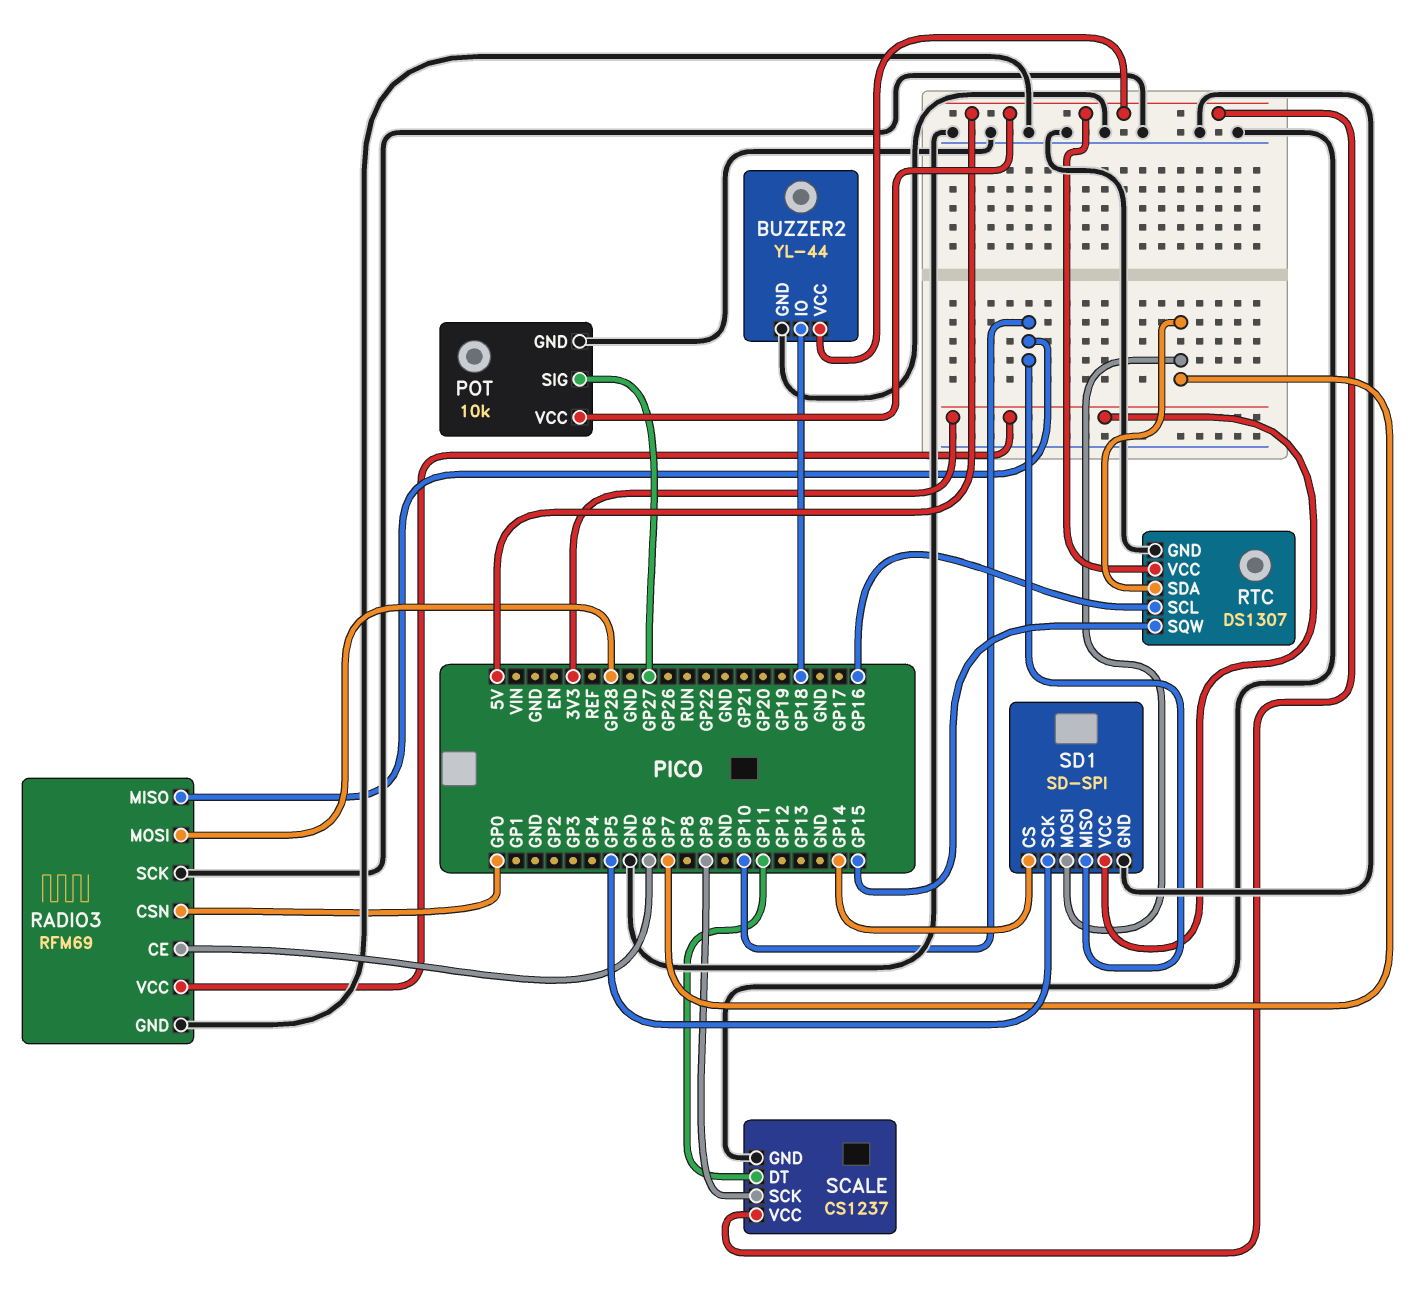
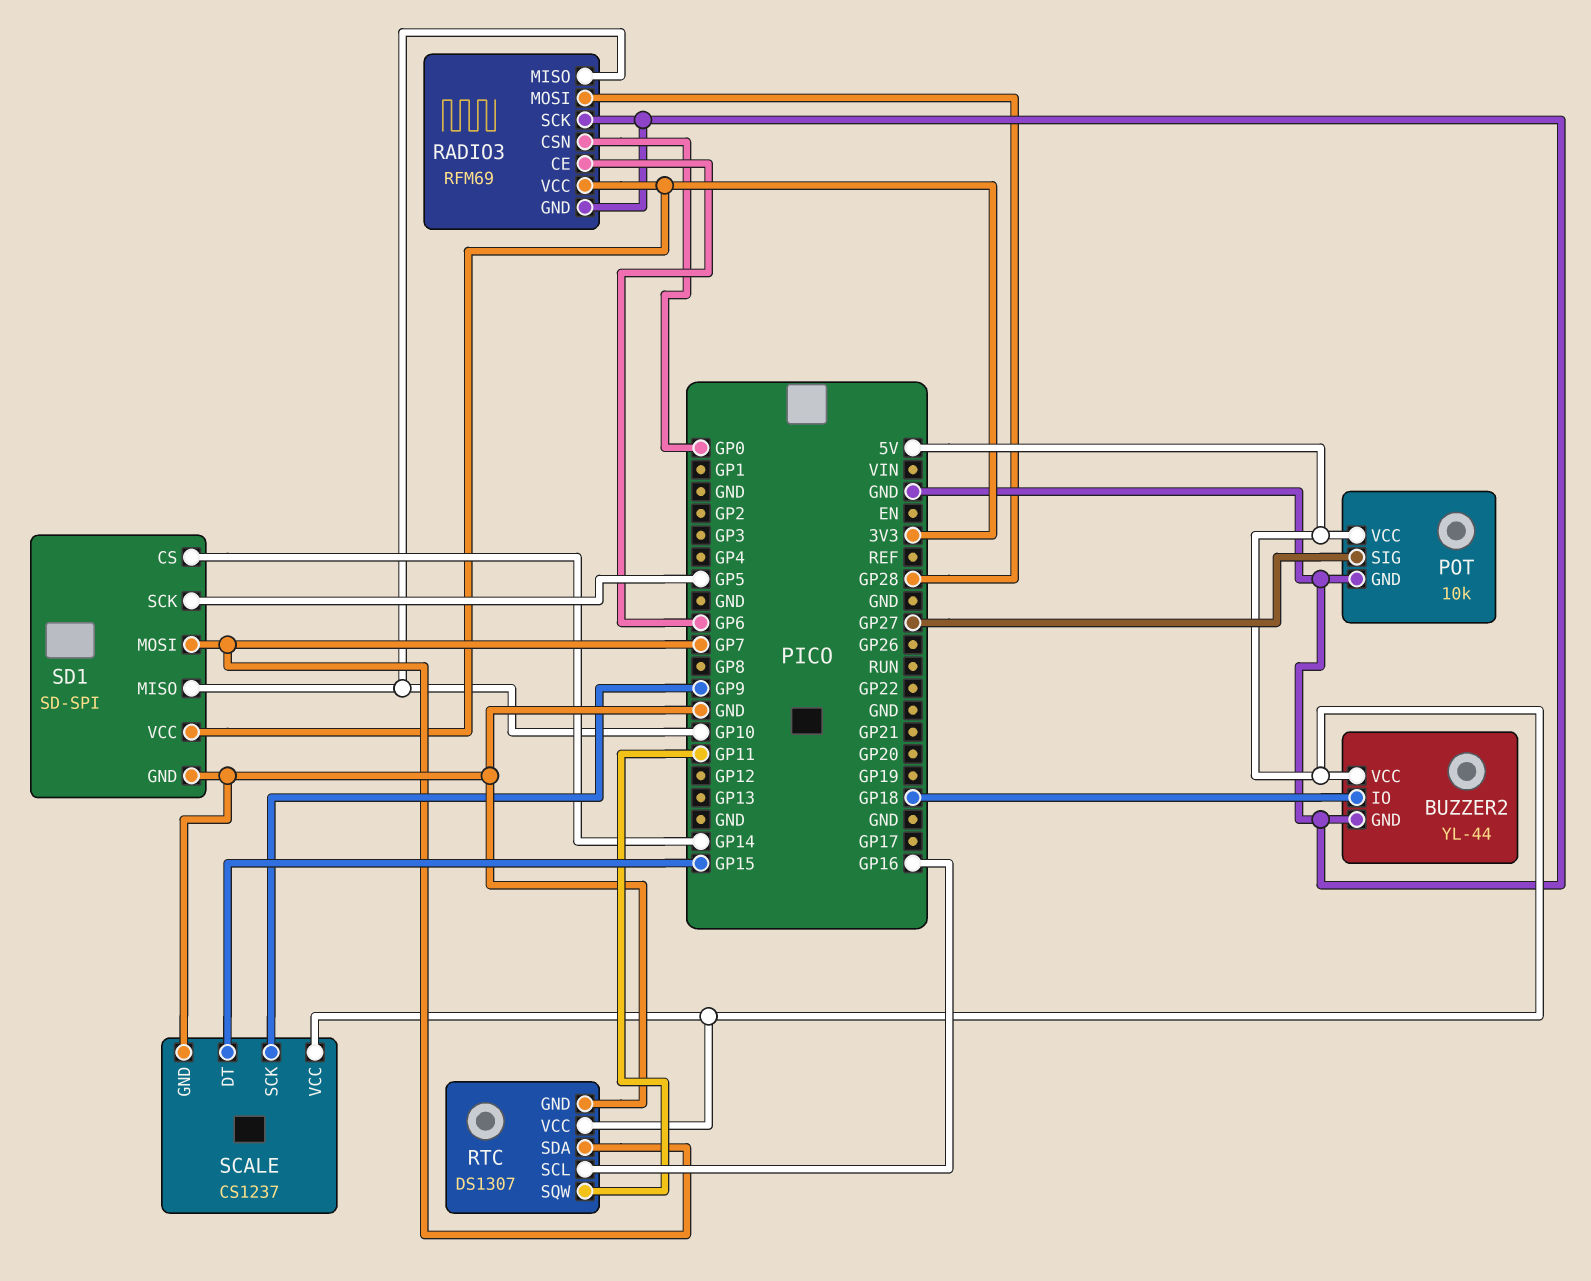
RTC pin SQW: GP15 -> GP11
SCALE pin DT: GP11 -> GP15

